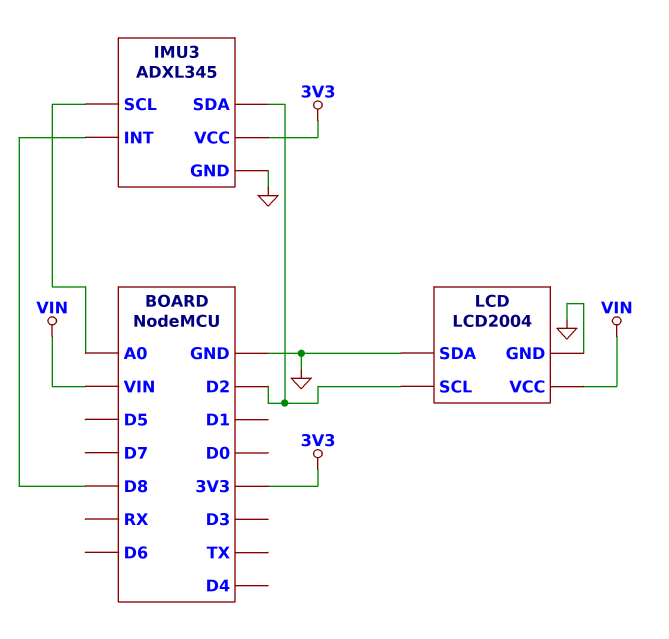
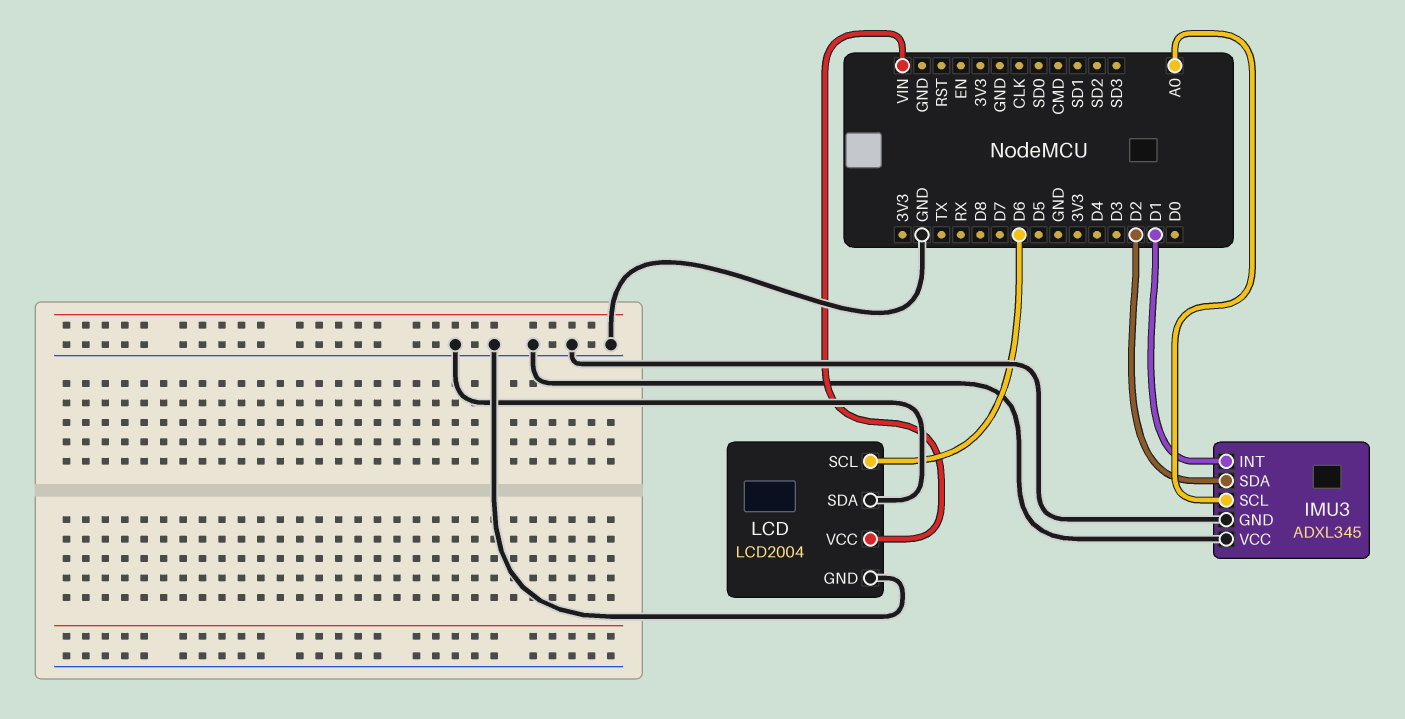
IMU3 pin INT: D8 -> D1
IMU3 pin VCC: 3V3 -> GND
LCD pin SCL: D2 -> D6

